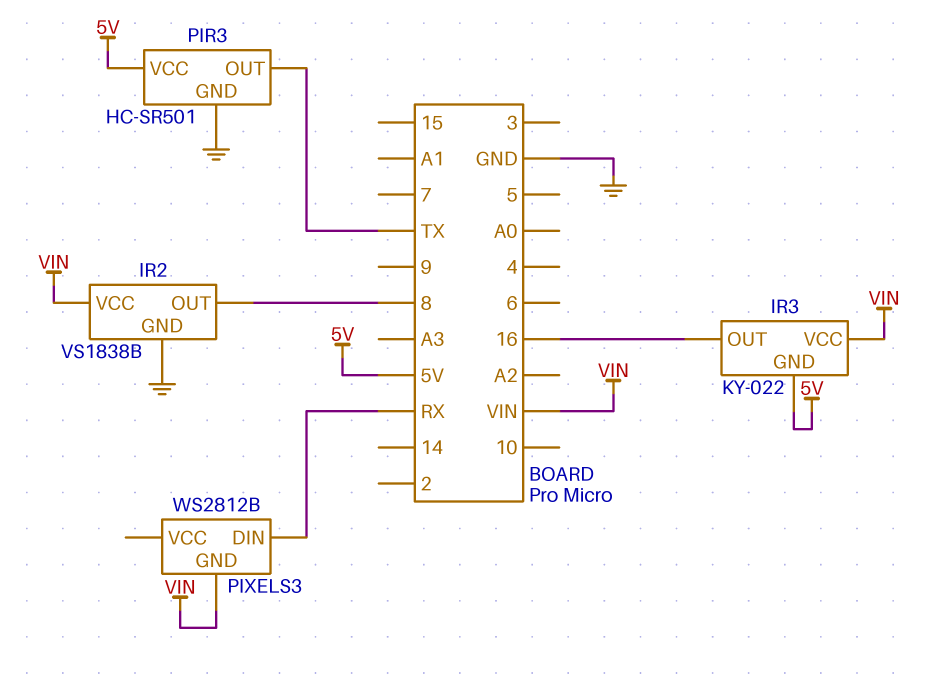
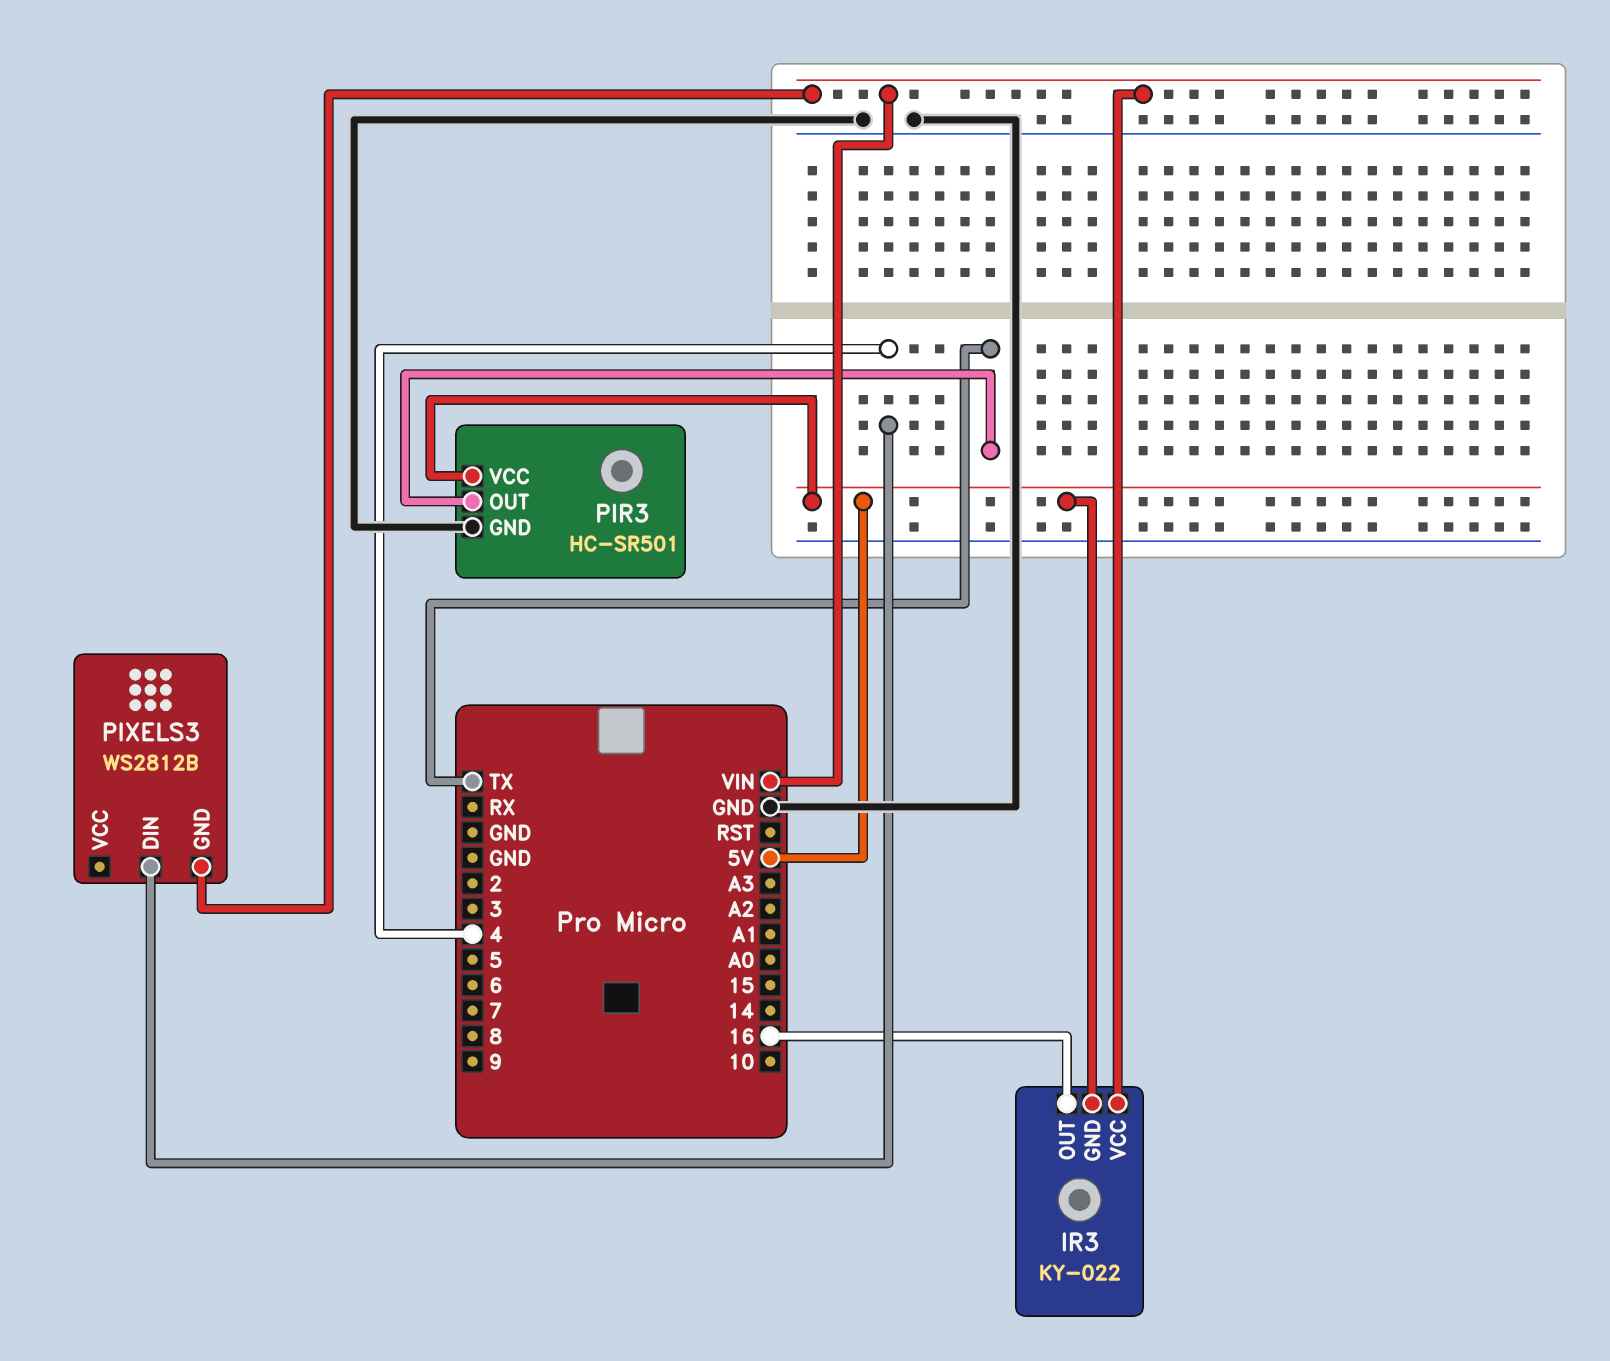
IR2: VS1838B -> none
IR2 pin GND: GND -> none
IR2 pin OUT: 8 -> none
IR2 pin VCC: VIN -> none
PIXELS3 pin DIN: RX -> 4

